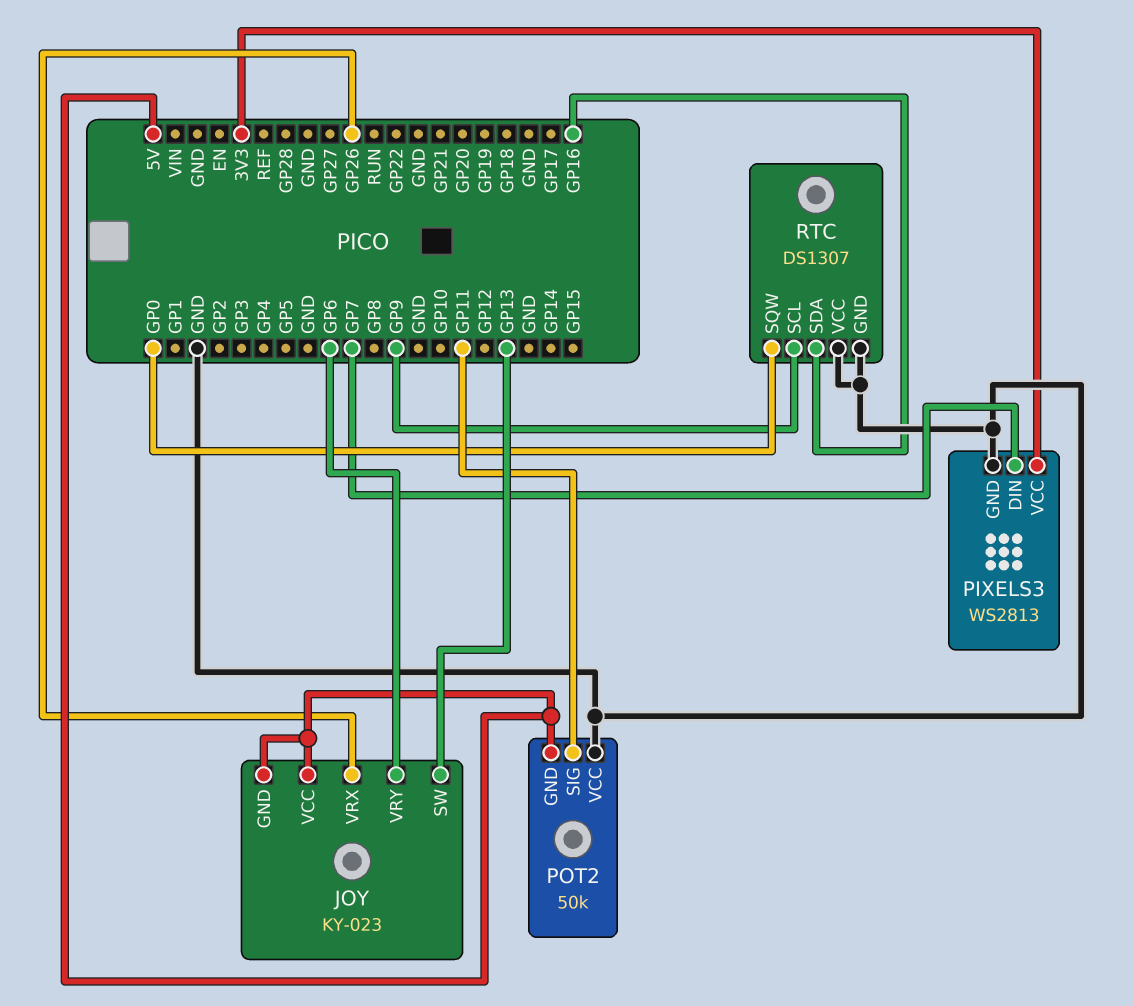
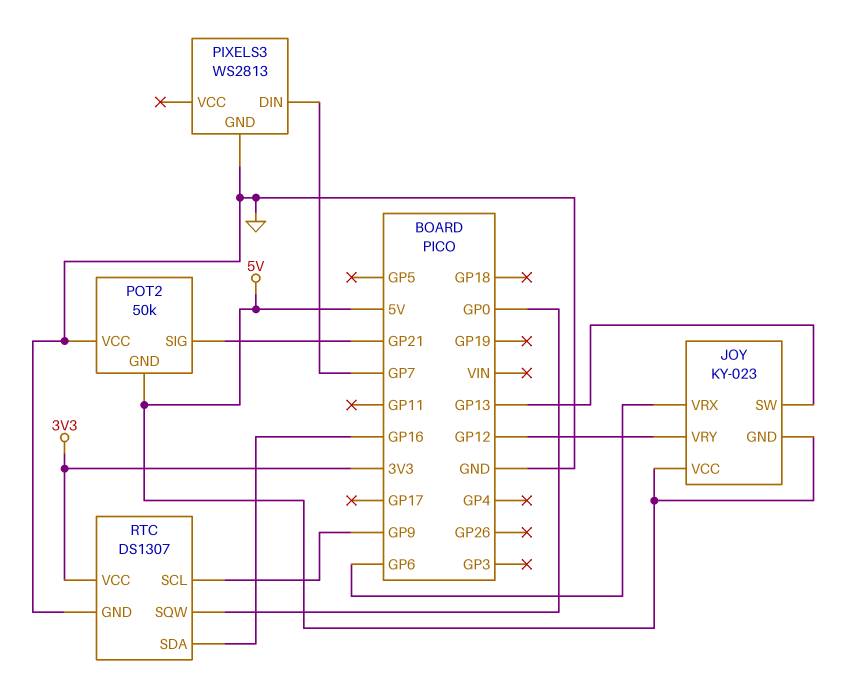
JOY pin VRX: GP26 -> GP6
JOY pin VRY: GP6 -> GP12
PIXELS3 pin VCC: 3V3 -> none
POT2 pin SIG: GP11 -> GP21
RTC pin VCC: GND -> 3V3

